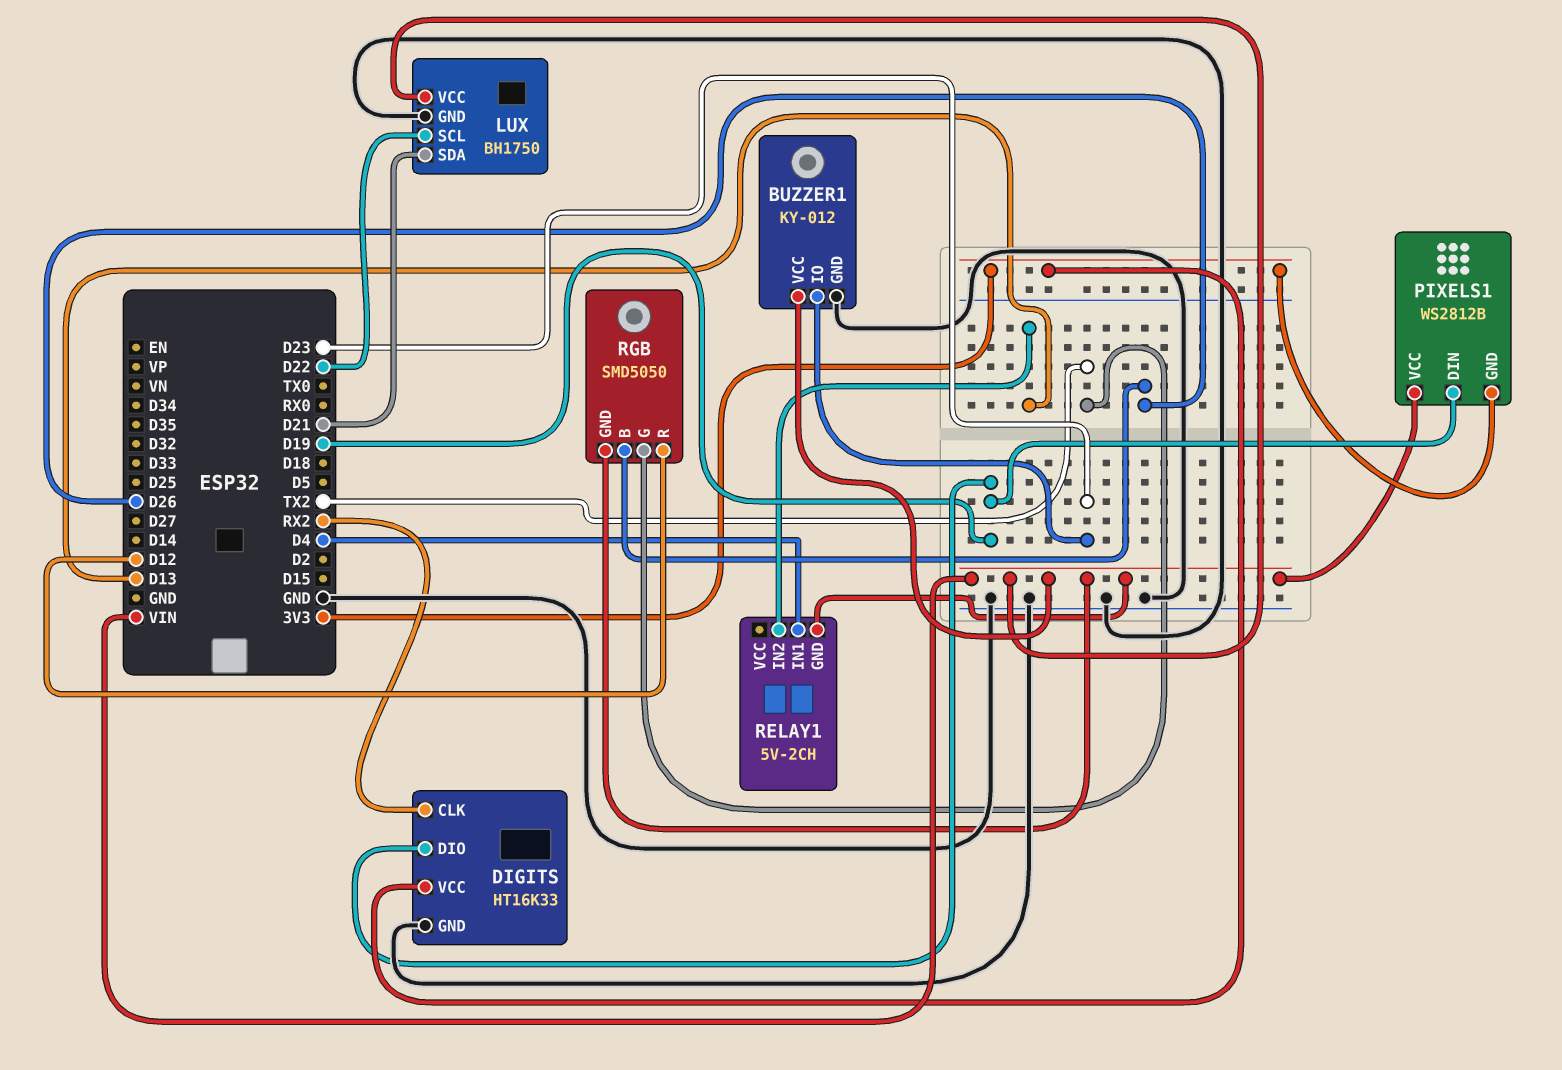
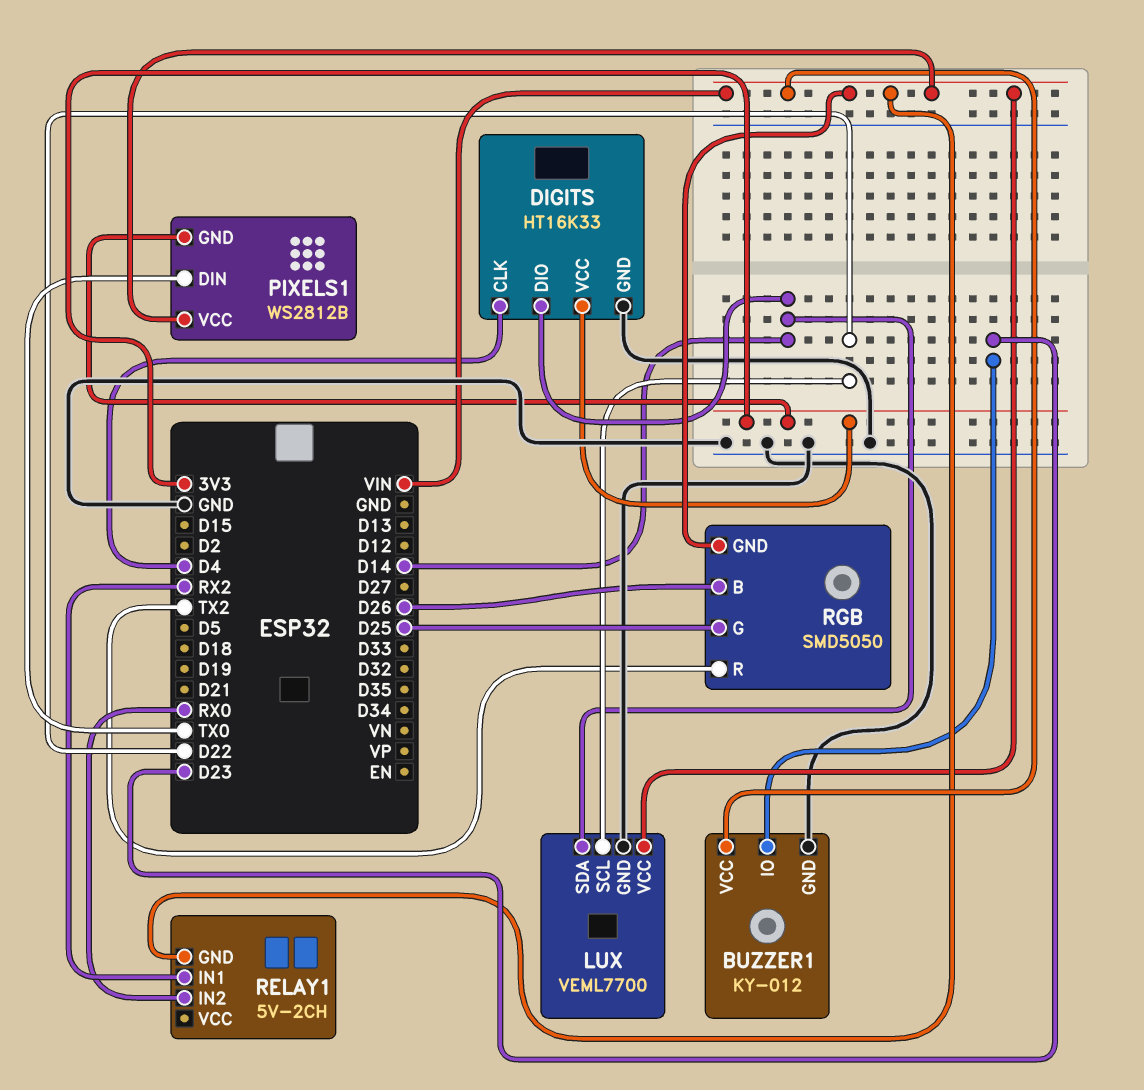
DIGITS pin CLK: RX2 -> D4
DIGITS pin DIO: D19 -> D14
LUX: BH1750 -> VEML7700
LUX pin SDA: D21 -> D14
PIXELS1 pin DIN: D19 -> TX0
RELAY1 pin IN1: D4 -> RX2
RELAY1 pin IN2: D13 -> RX0
RGB pin G: TX2 -> D25
RGB pin R: D12 -> TX2

